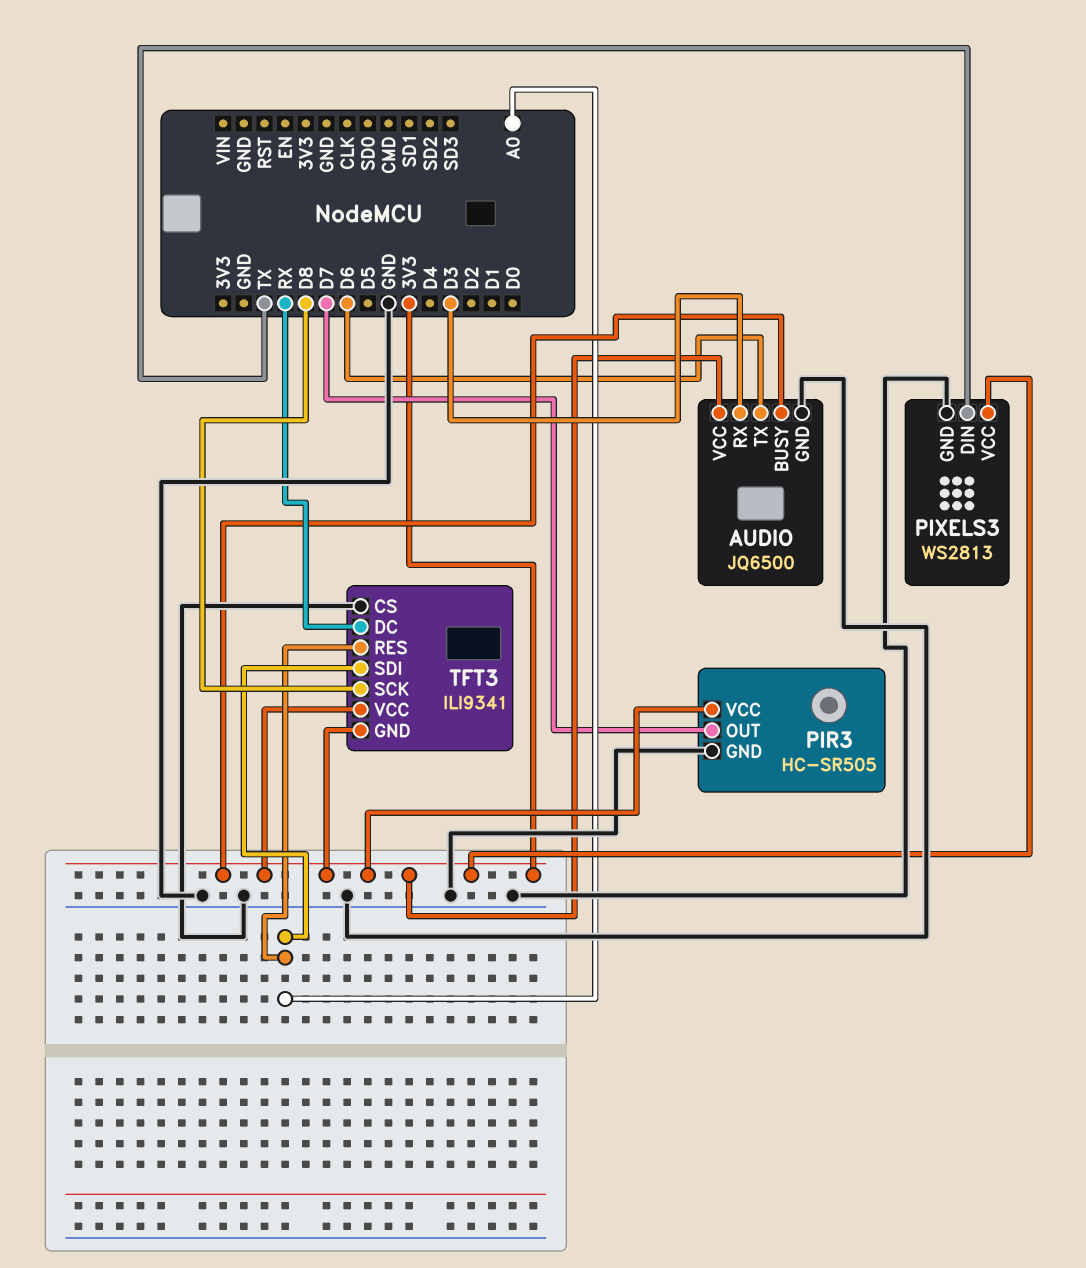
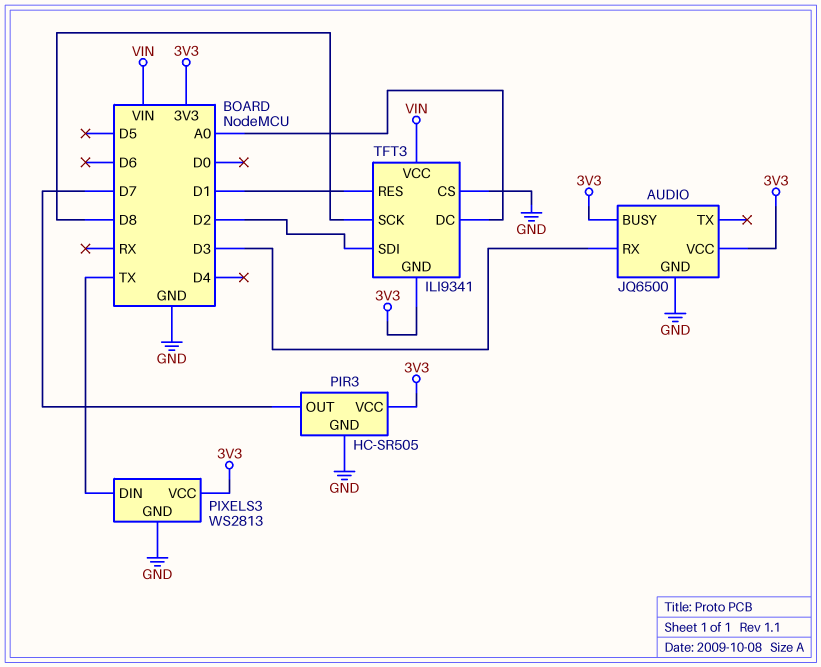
AUDIO pin TX: D6 -> none
TFT3 pin DC: RX -> A0
TFT3 pin RES: A0 -> D1
TFT3 pin SDI: A0 -> D2
TFT3 pin VCC: 3V3 -> VIN

